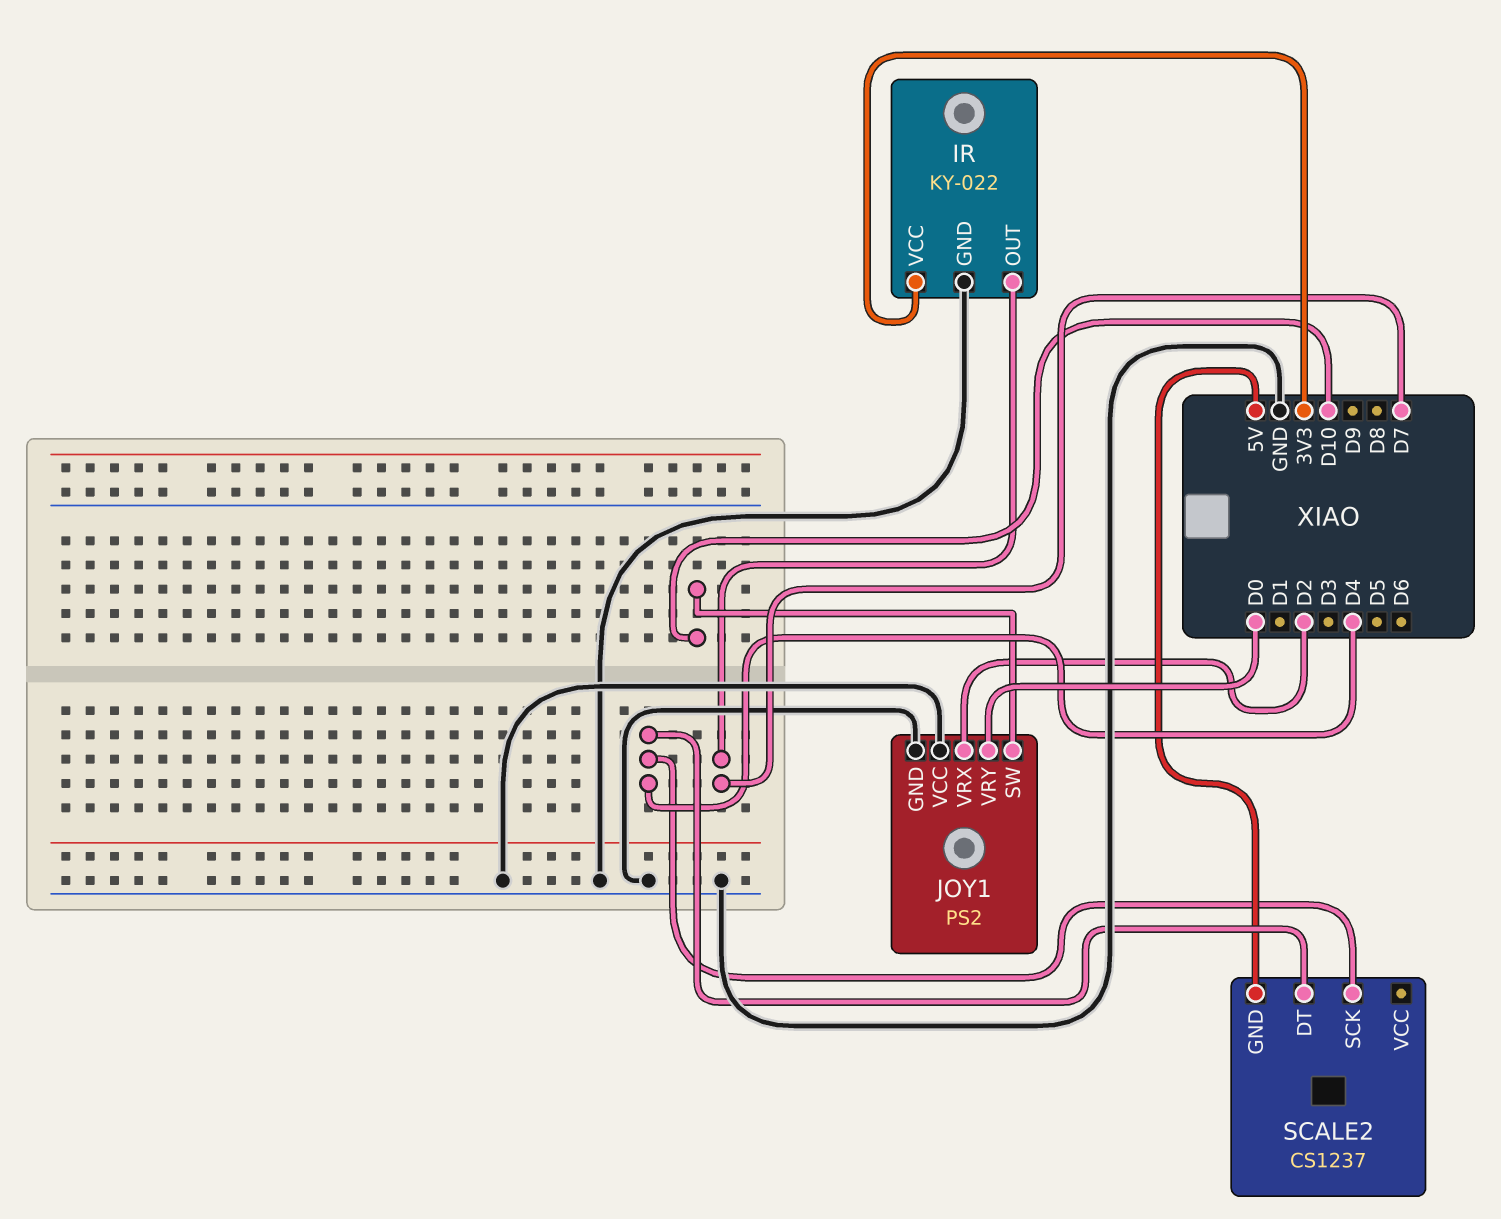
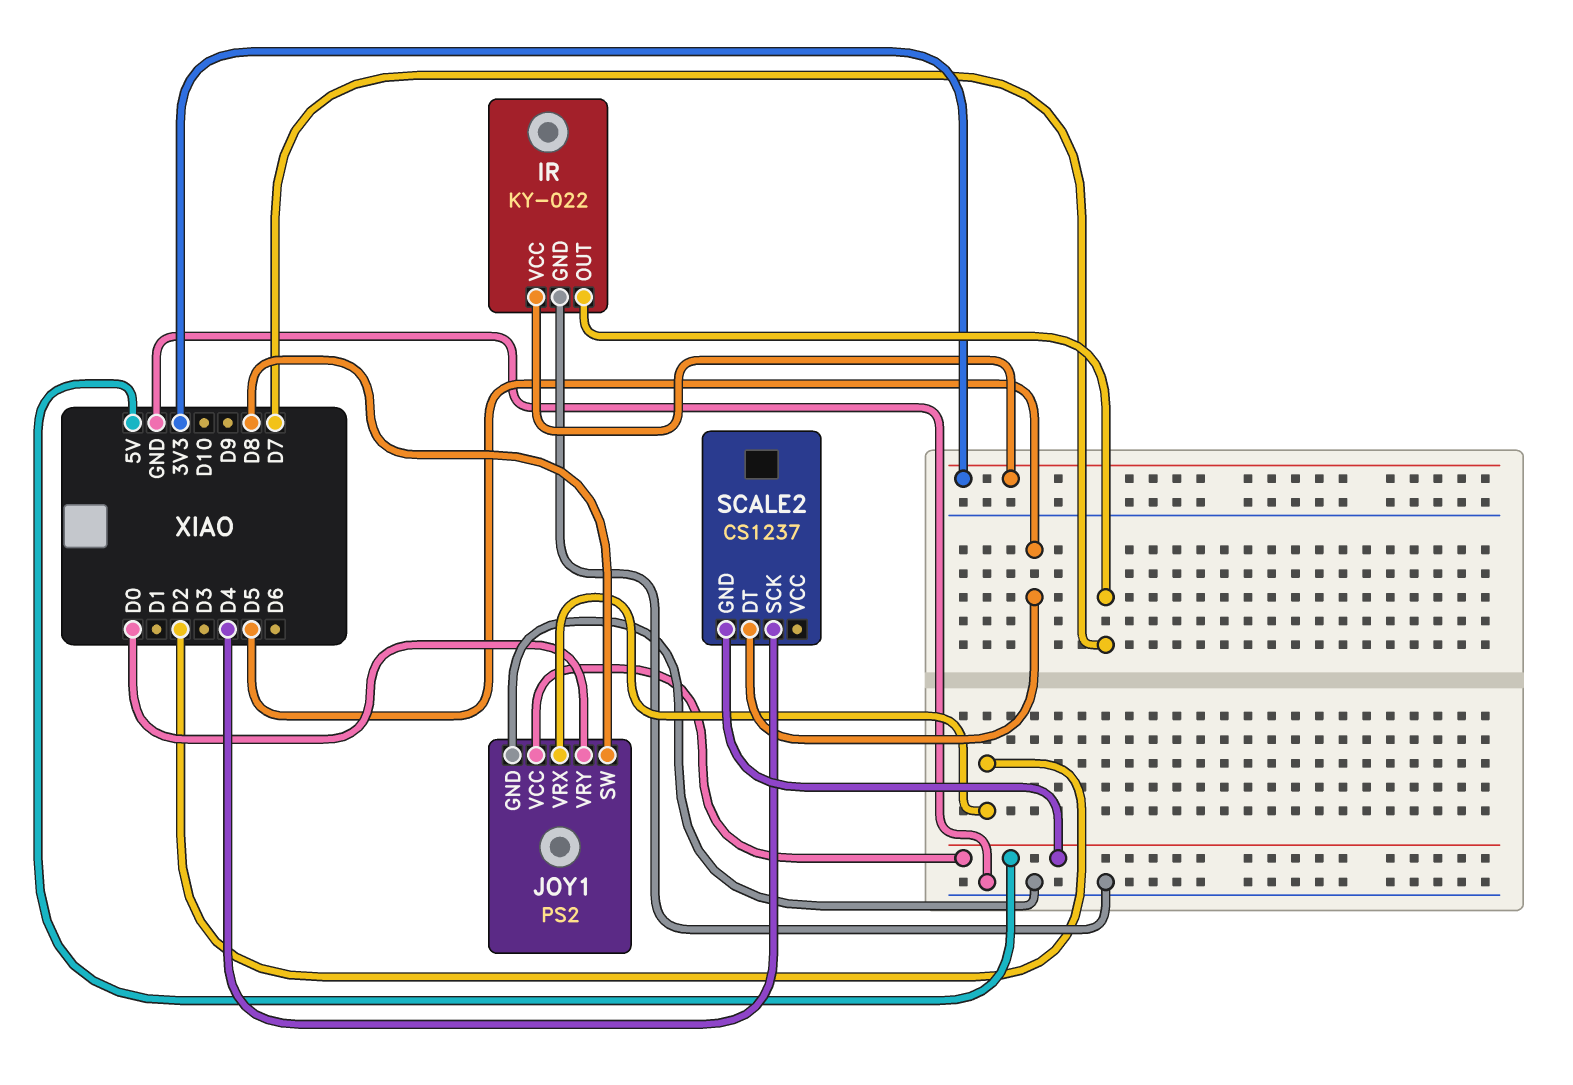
JOY1 pin SW: D10 -> D8
JOY1 pin VCC: GND -> 5V
SCALE2 pin DT: D4 -> D5

